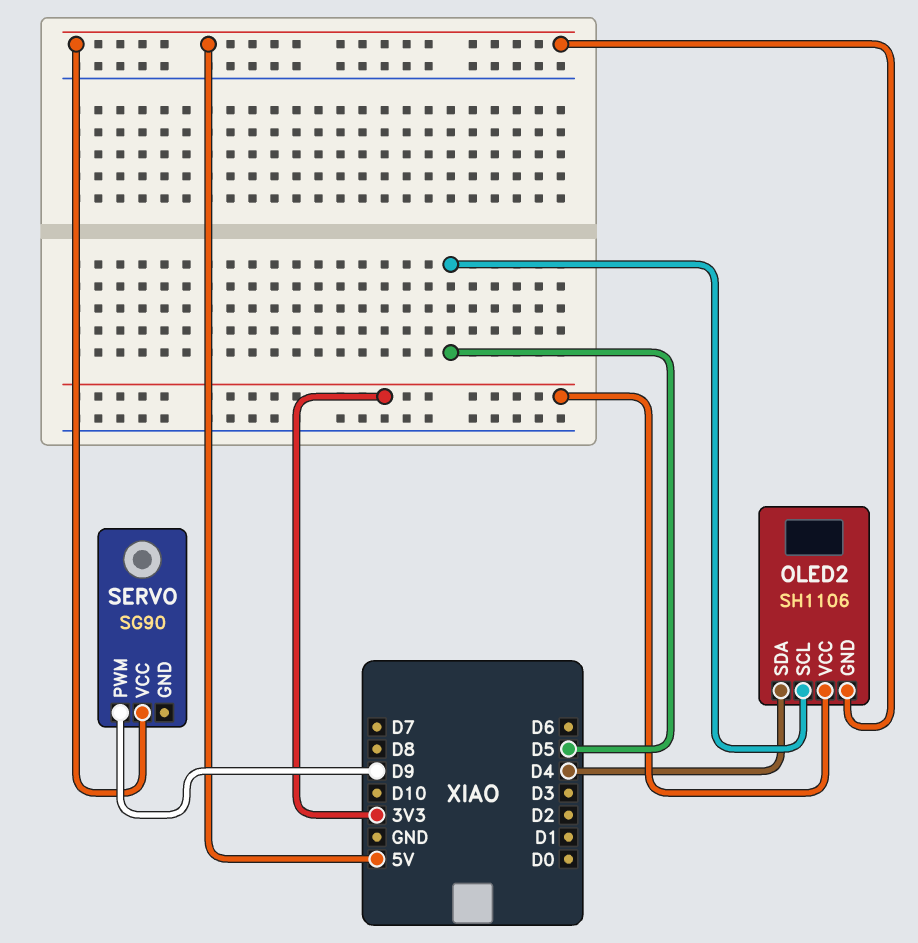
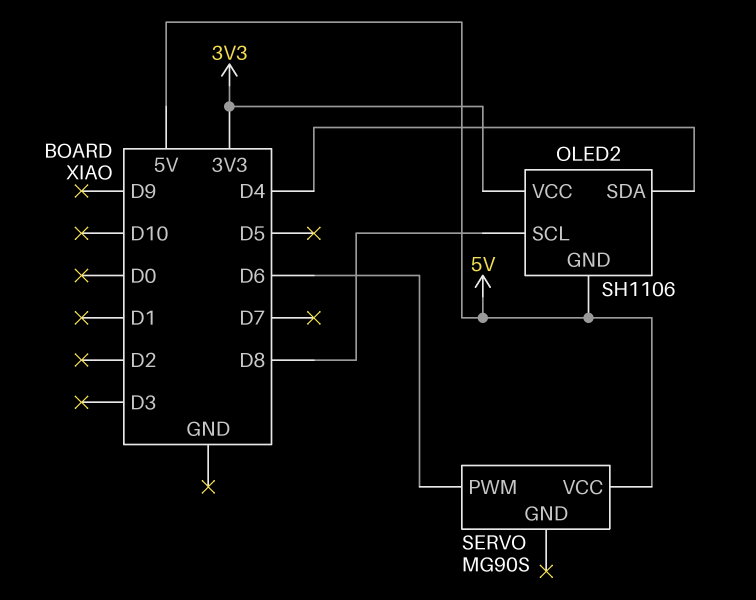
OLED2 pin SCL: D5 -> D8
SERVO: SG90 -> MG90S
SERVO pin PWM: D9 -> D6

